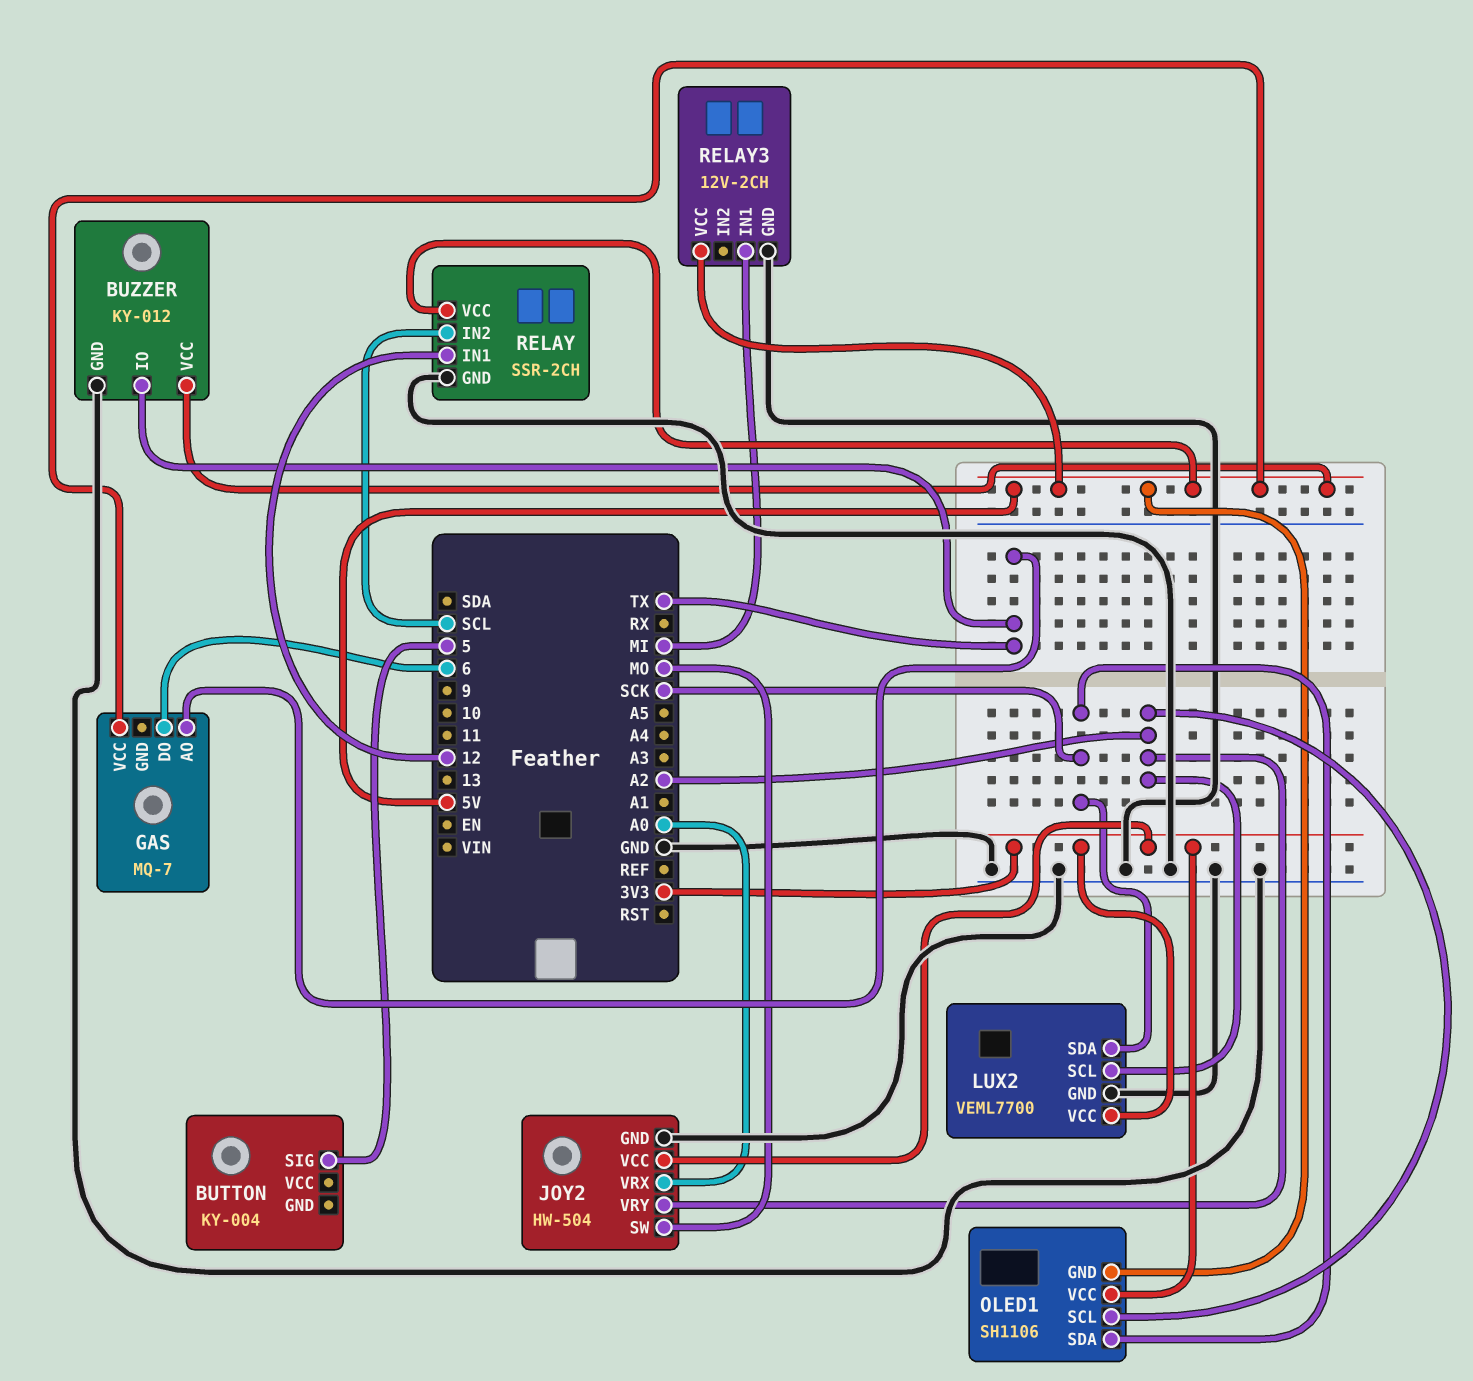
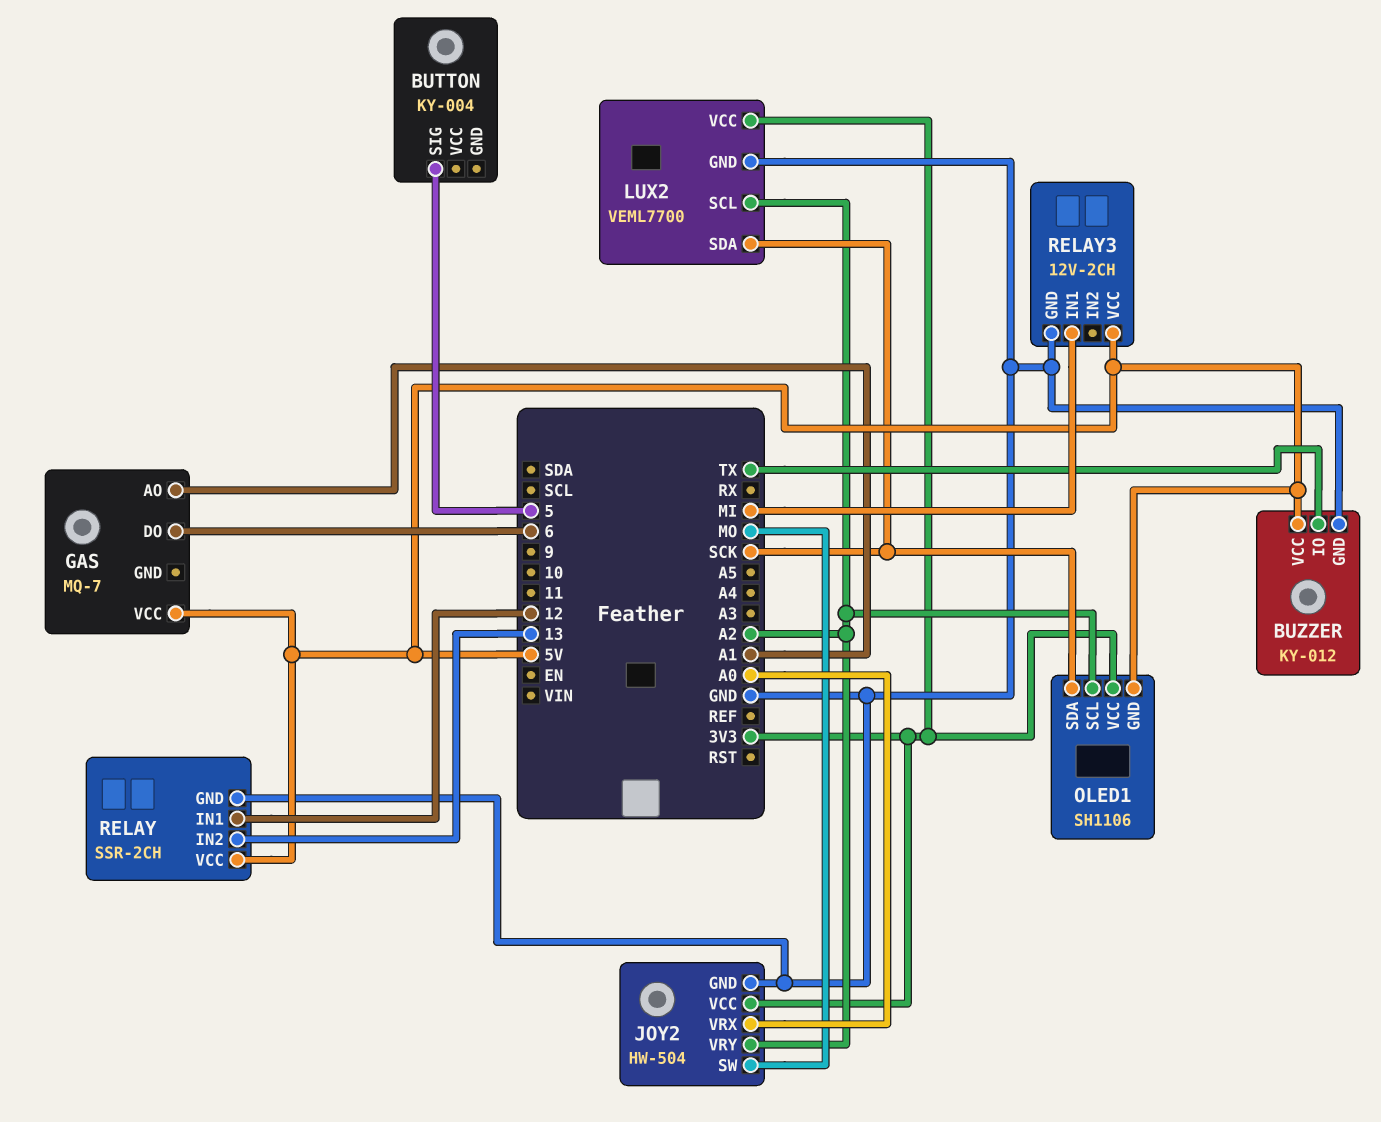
GAS pin AO: TX -> A1
RELAY pin IN2: SCL -> 13

